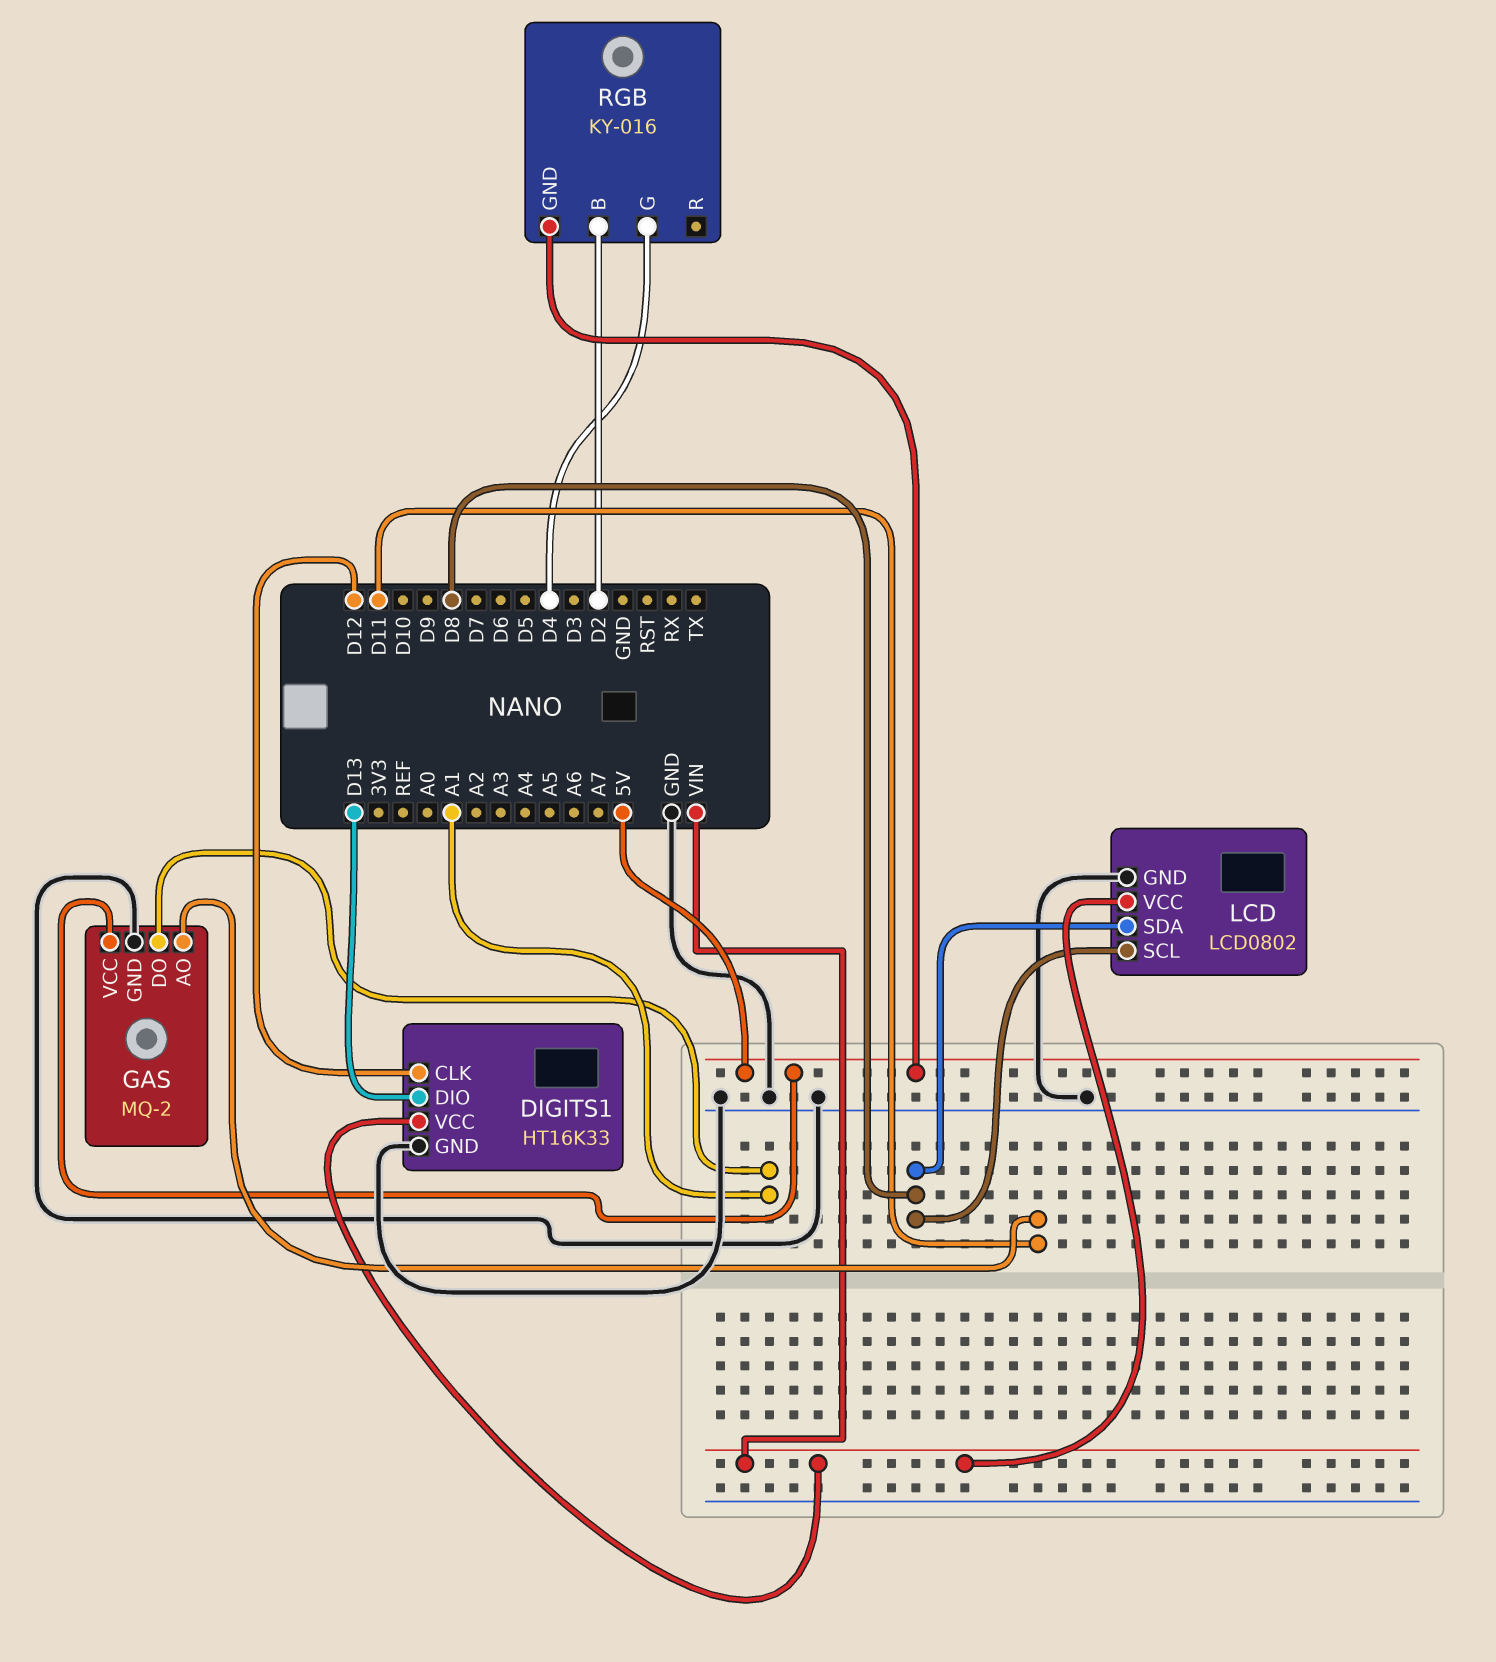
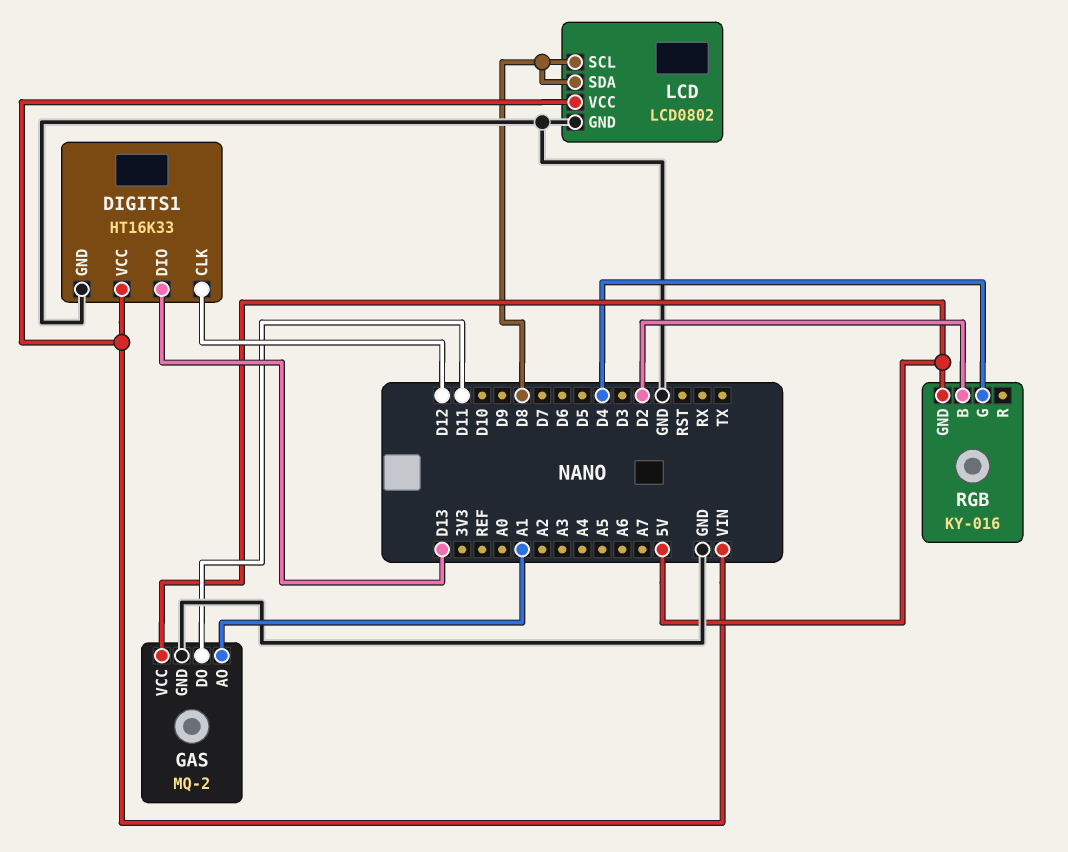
GAS pin AO: D11 -> A1
GAS pin DO: A1 -> D11

